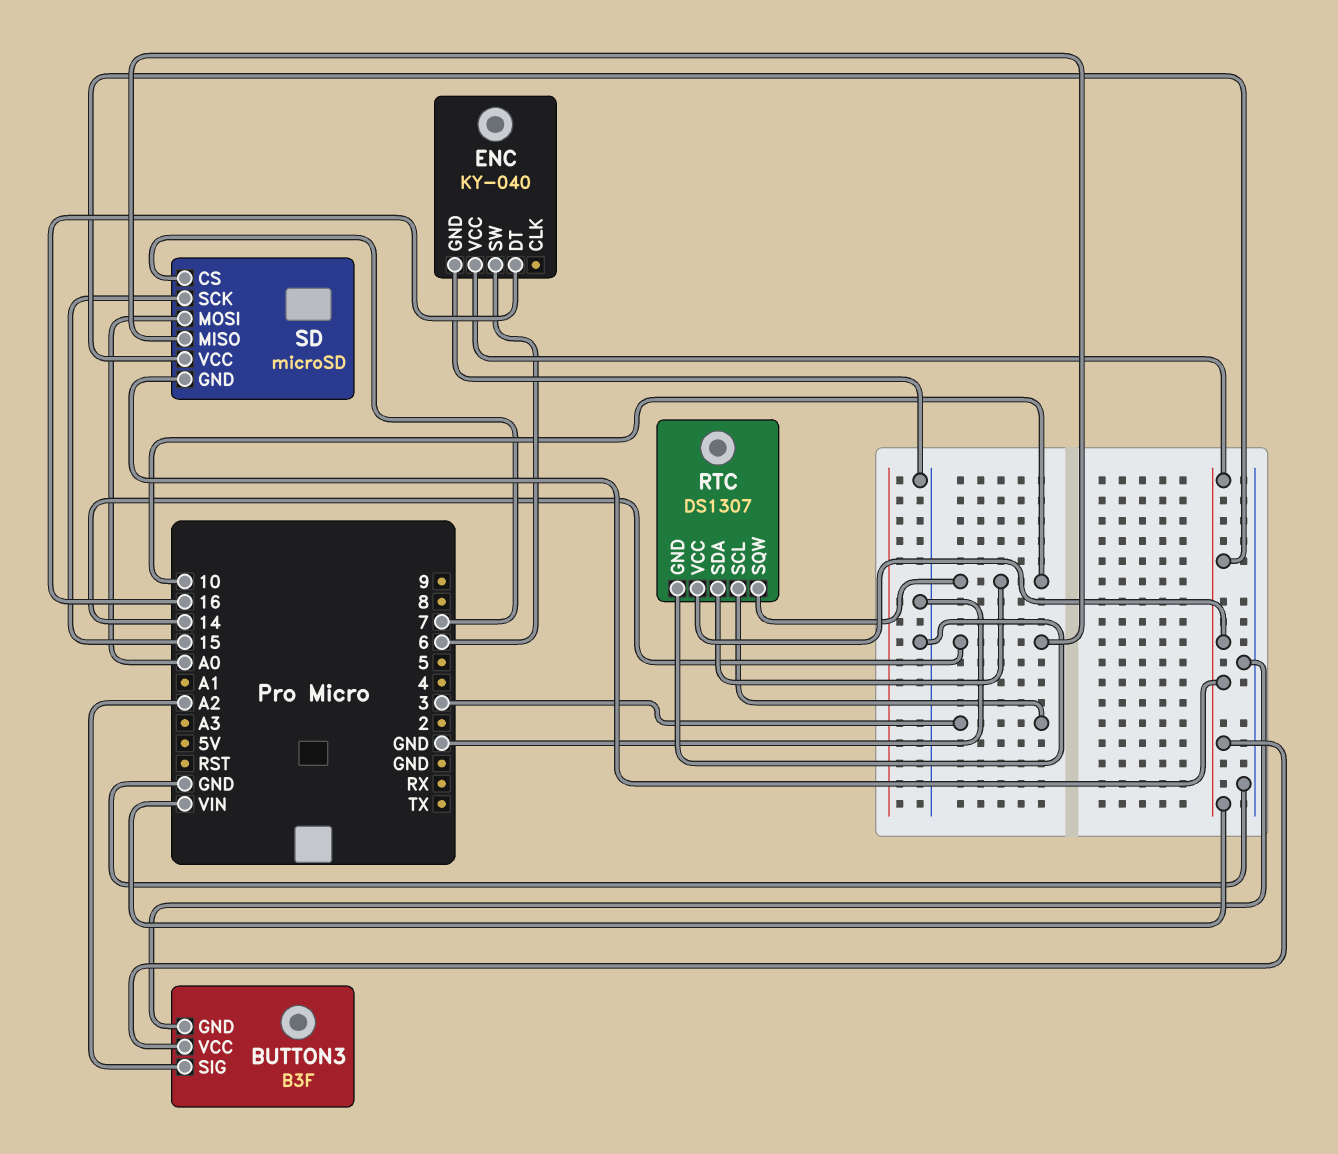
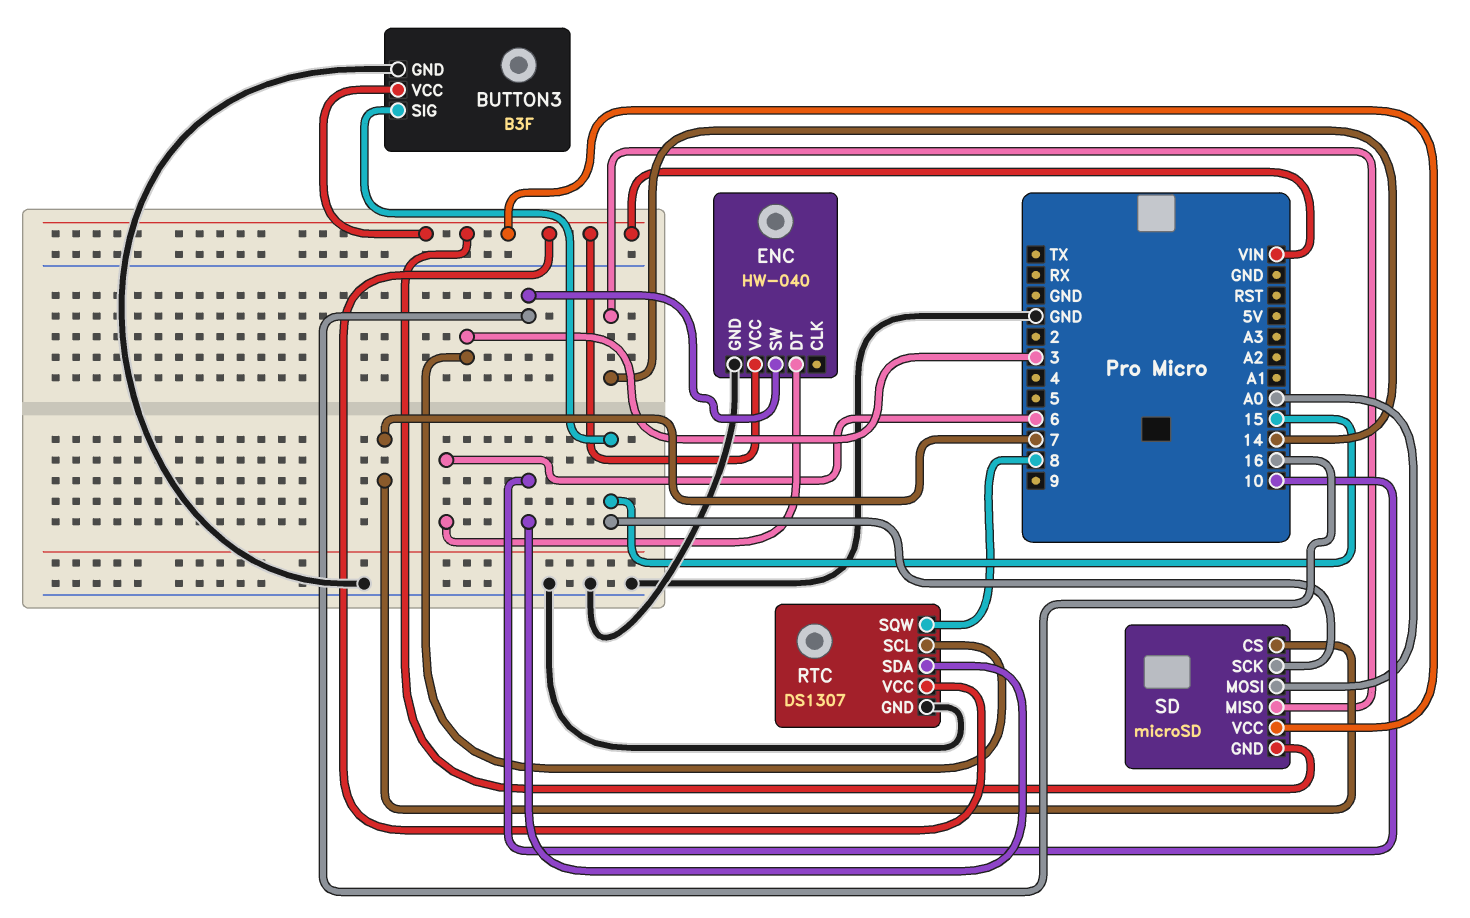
BUTTON3 pin SIG: A2 -> 15
ENC: KY-040 -> HW-040
ENC pin DT: 16 -> 6
ENC pin SW: 6 -> 16
RTC pin SQW: 10 -> 8

